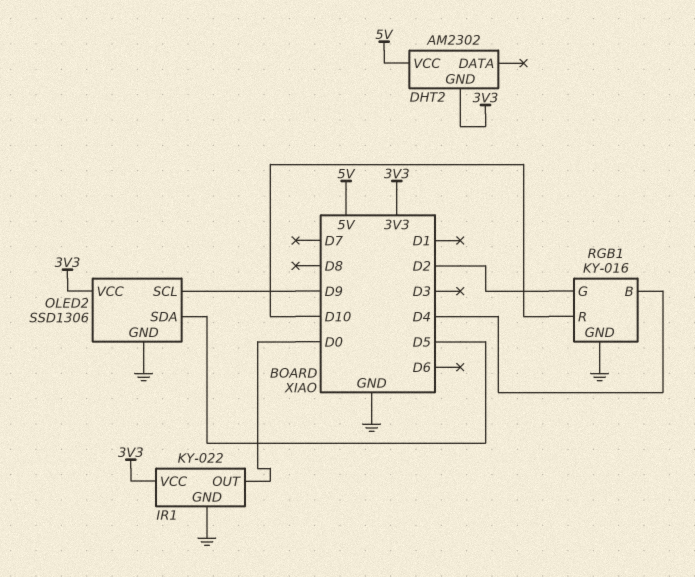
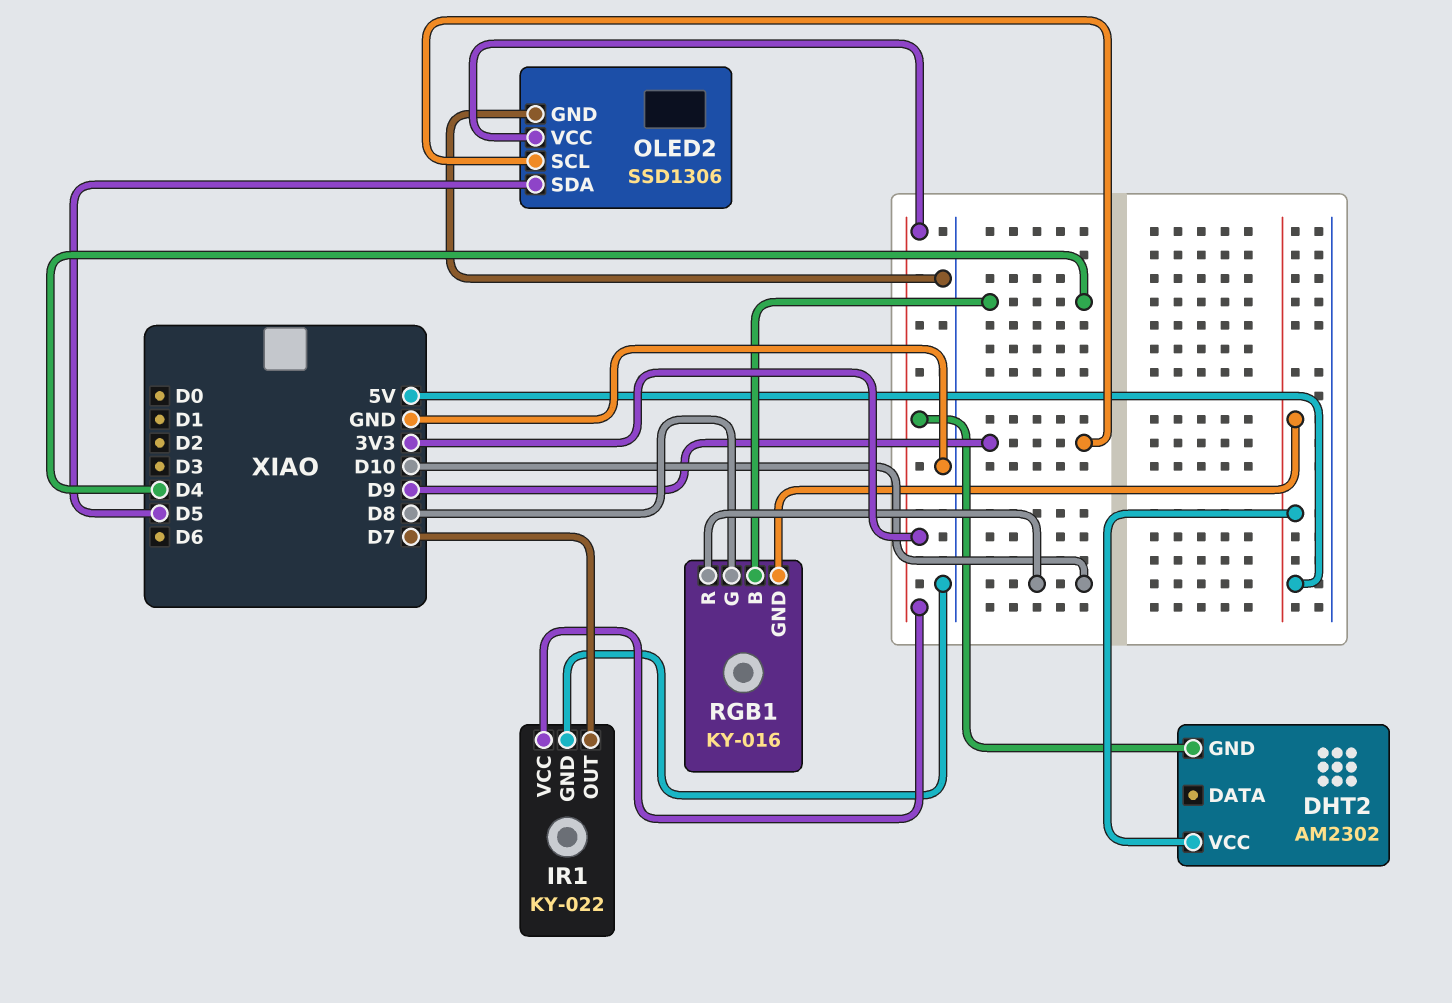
IR1 pin OUT: D0 -> D7
RGB1 pin G: D2 -> D8
RGB1 pin GND: GND -> 5V

